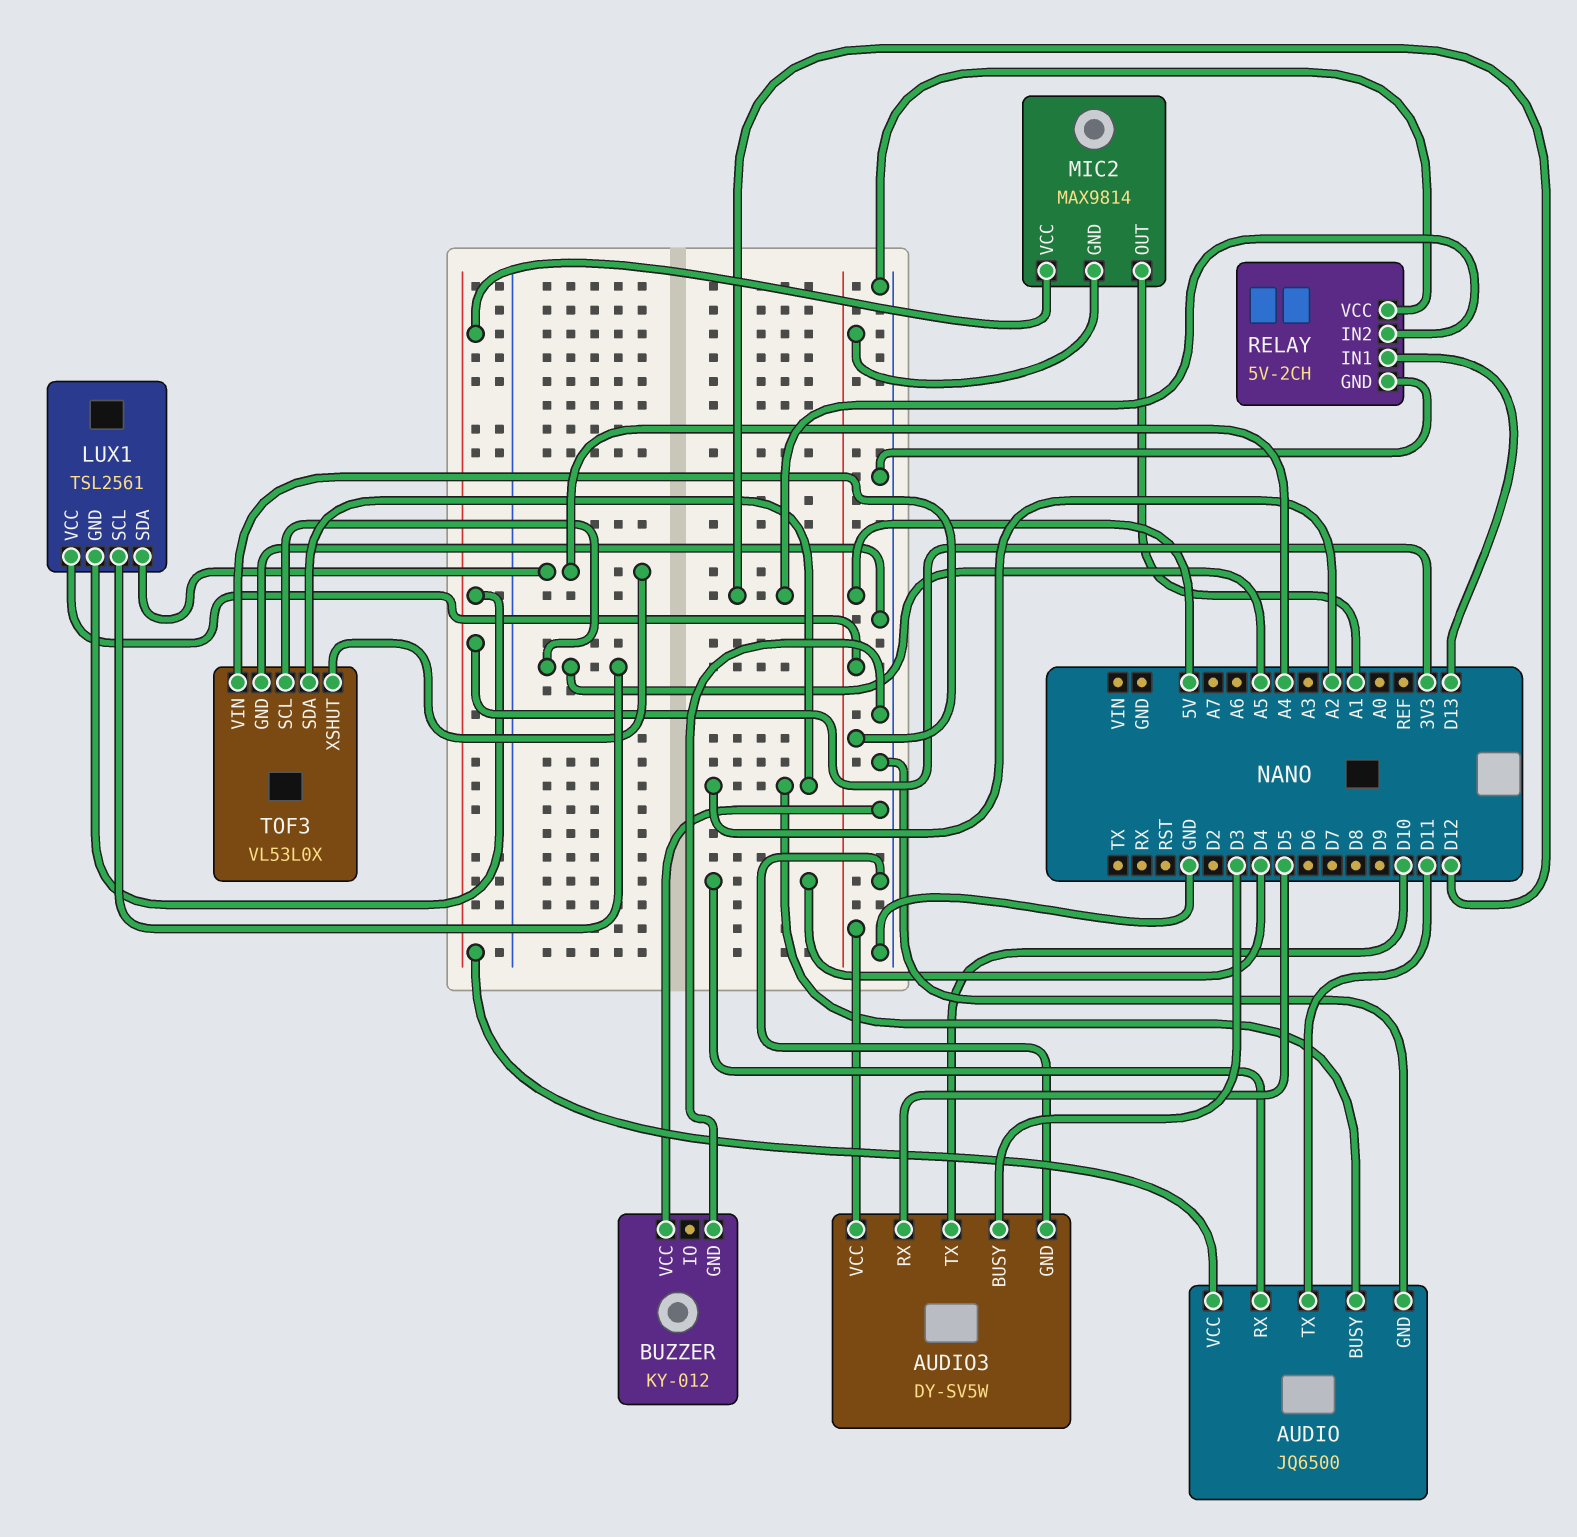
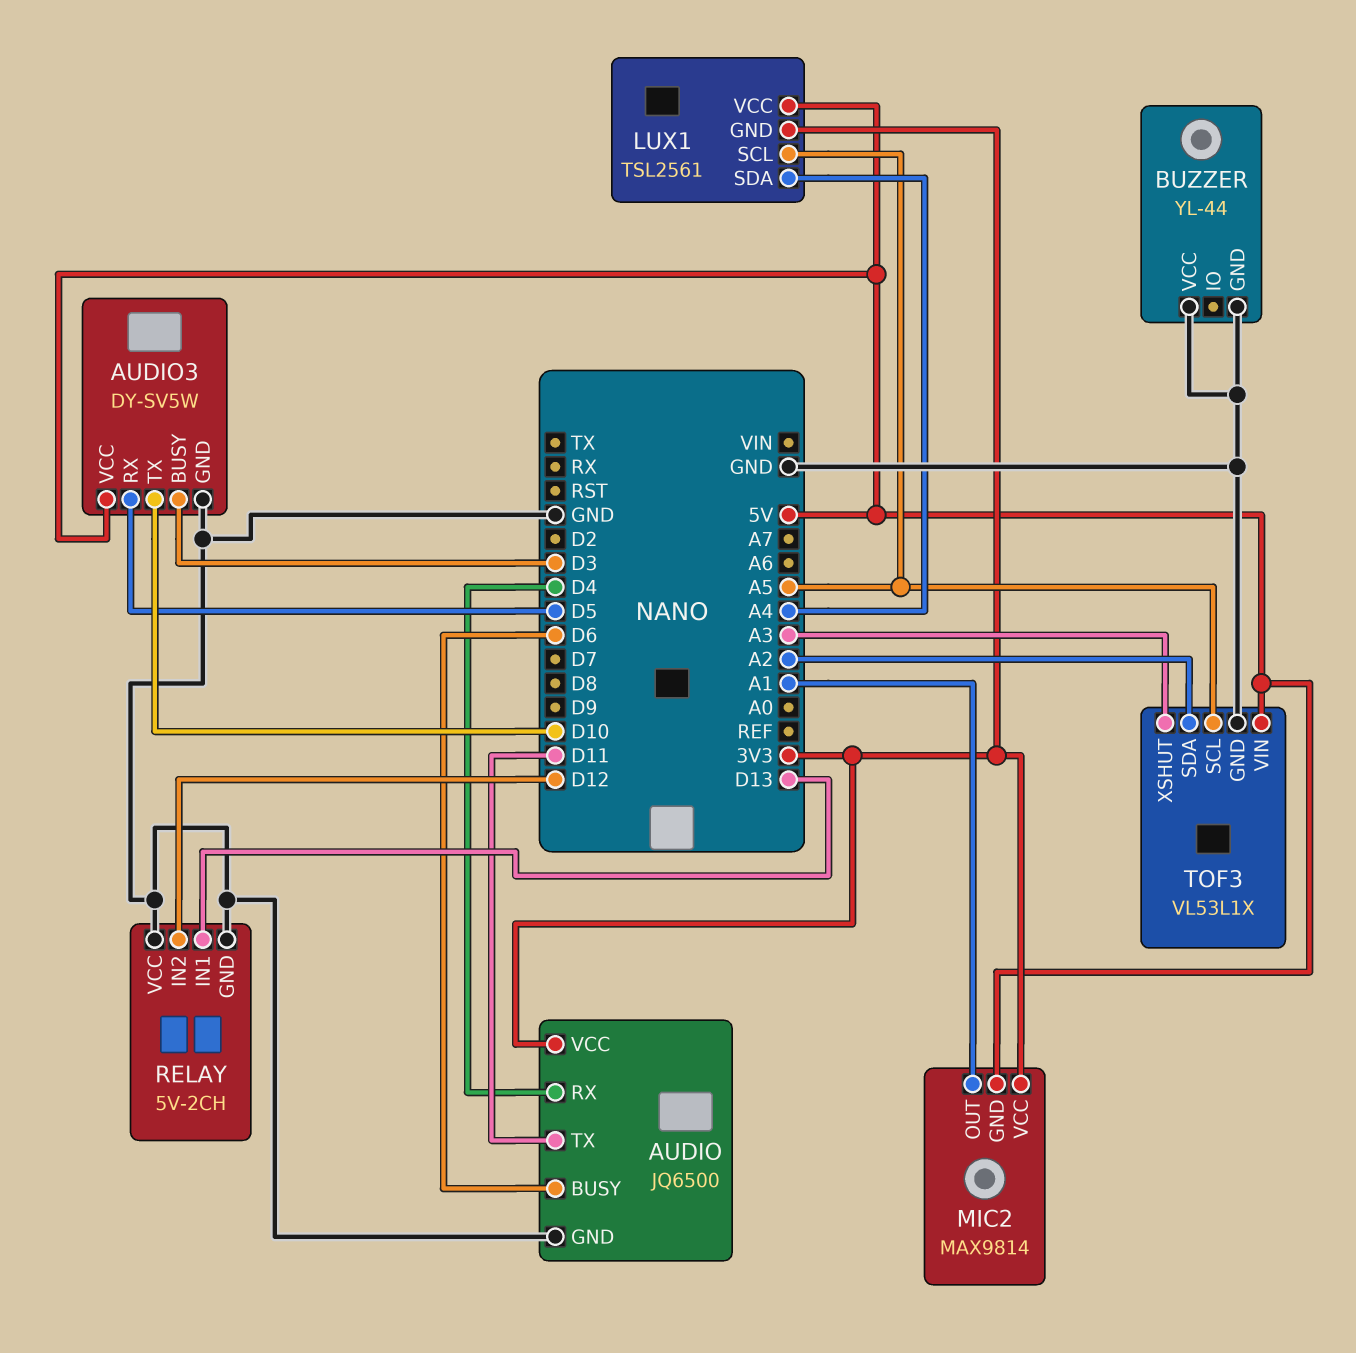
AUDIO pin BUSY: A2 -> D6
BUZZER: KY-012 -> YL-44
TOF3: VL53L0X -> VL53L1X
TOF3 pin XSHUT: A4 -> A3

